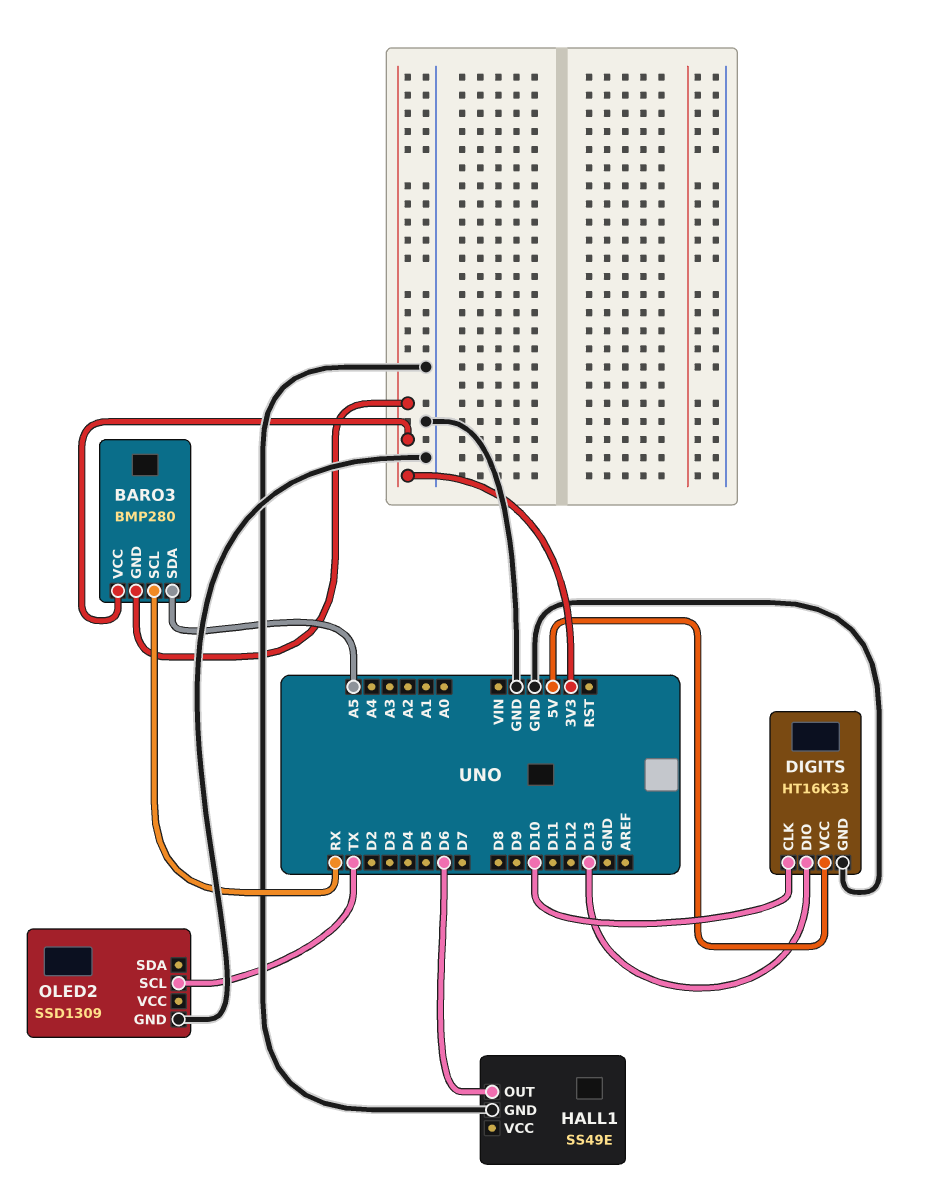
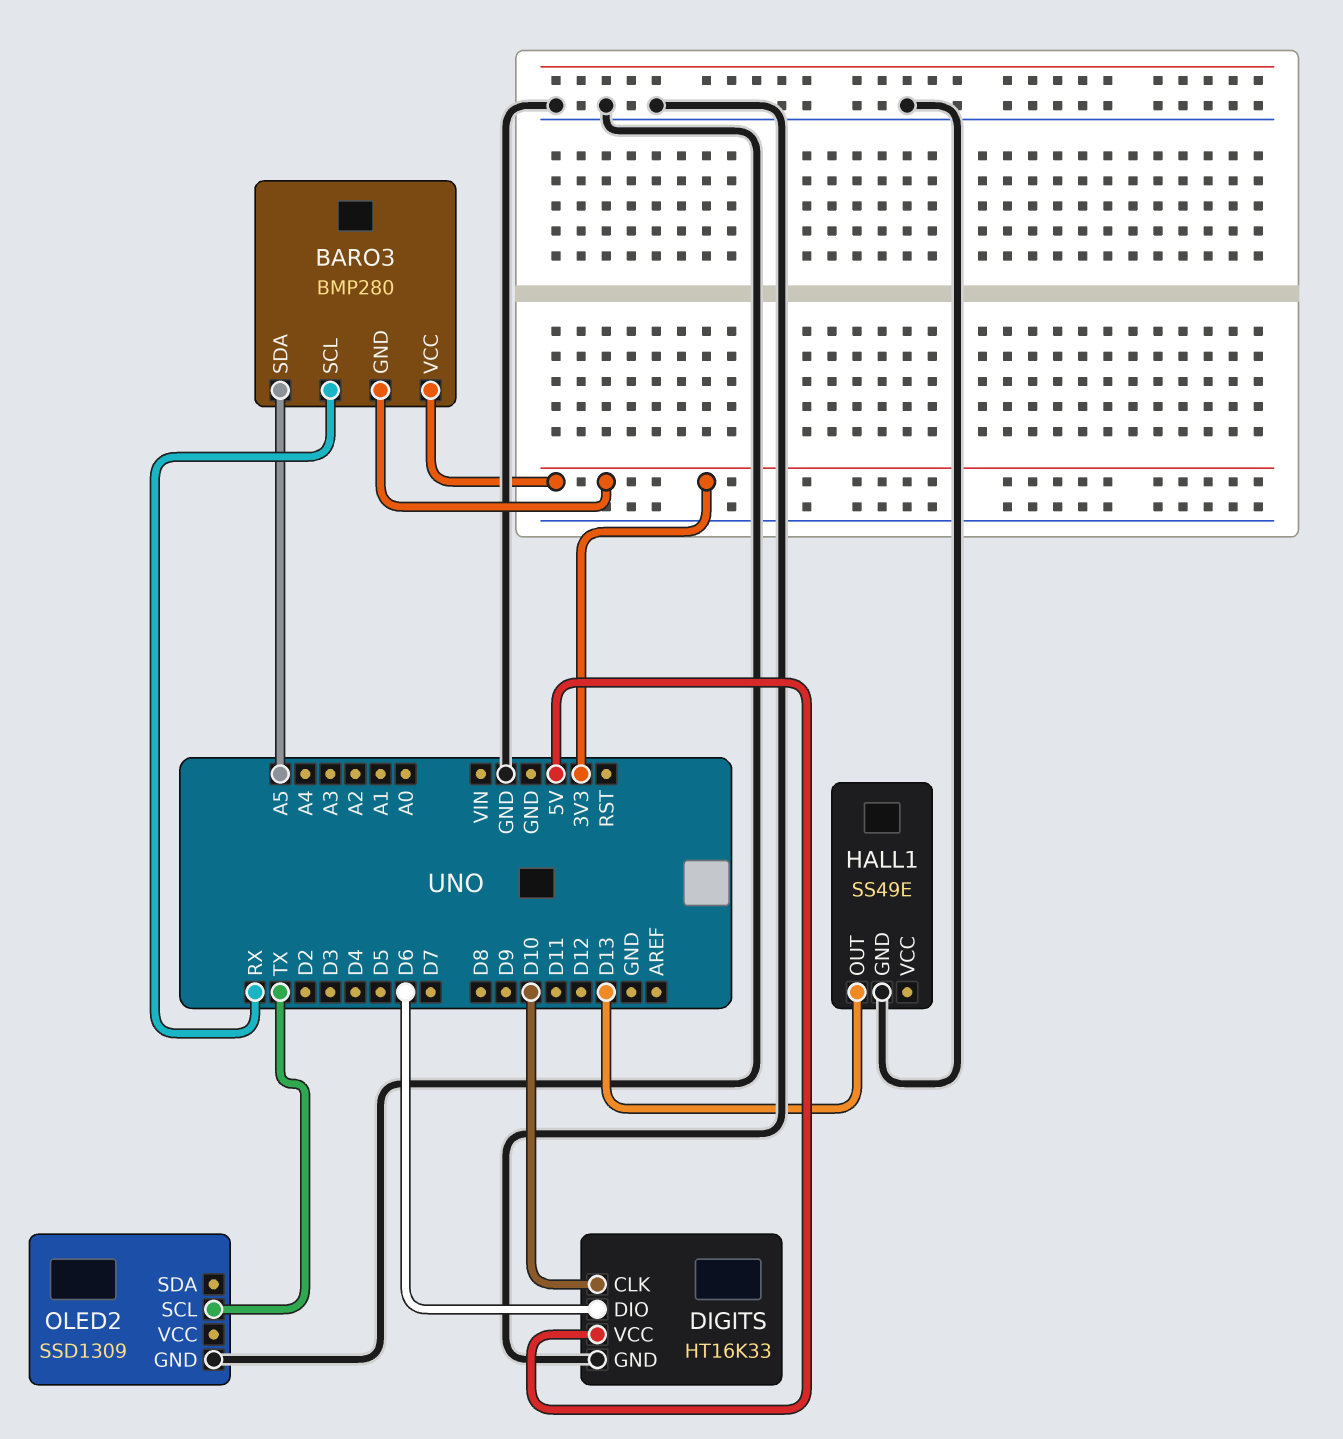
DIGITS pin DIO: D13 -> D6
HALL1 pin OUT: D6 -> D13

